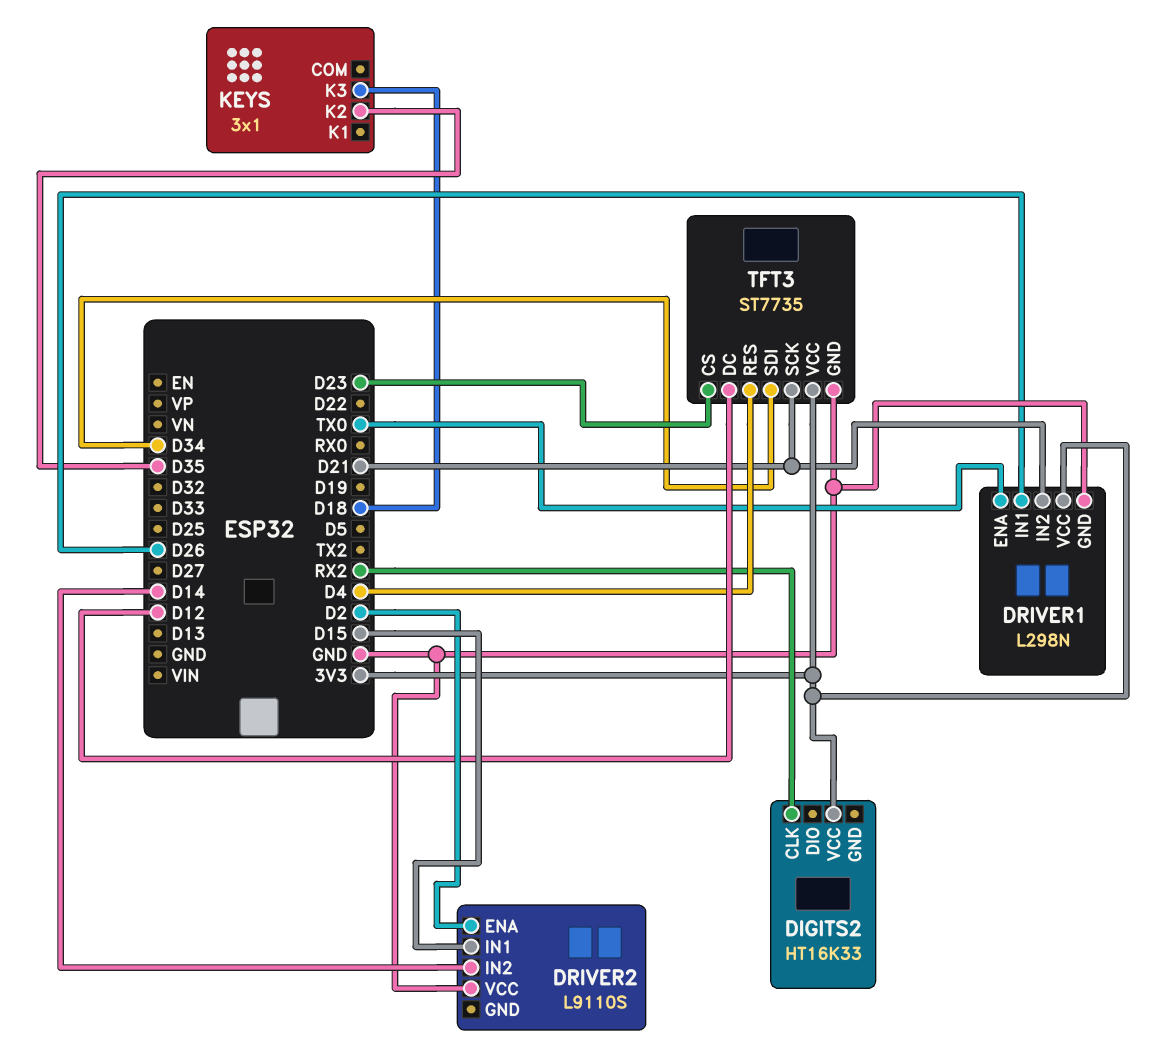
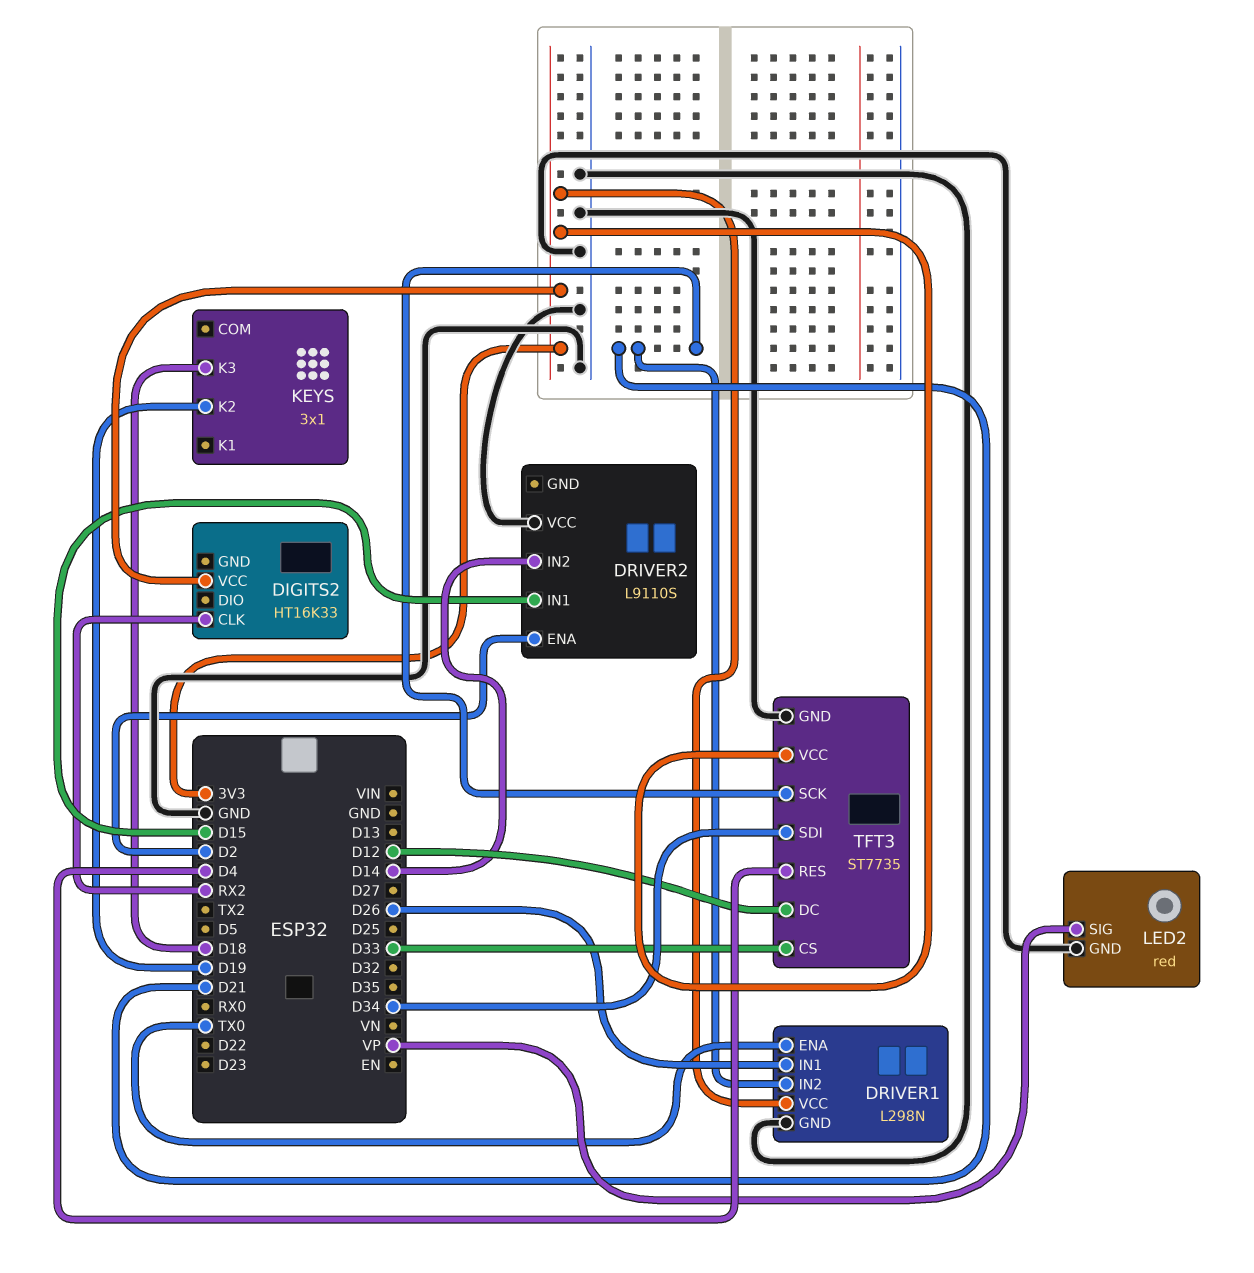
KEYS pin K2: D35 -> D19
LED2: none -> red
LED2 pin GND: none -> GND
LED2 pin SIG: none -> VP
TFT3 pin CS: D23 -> D33

